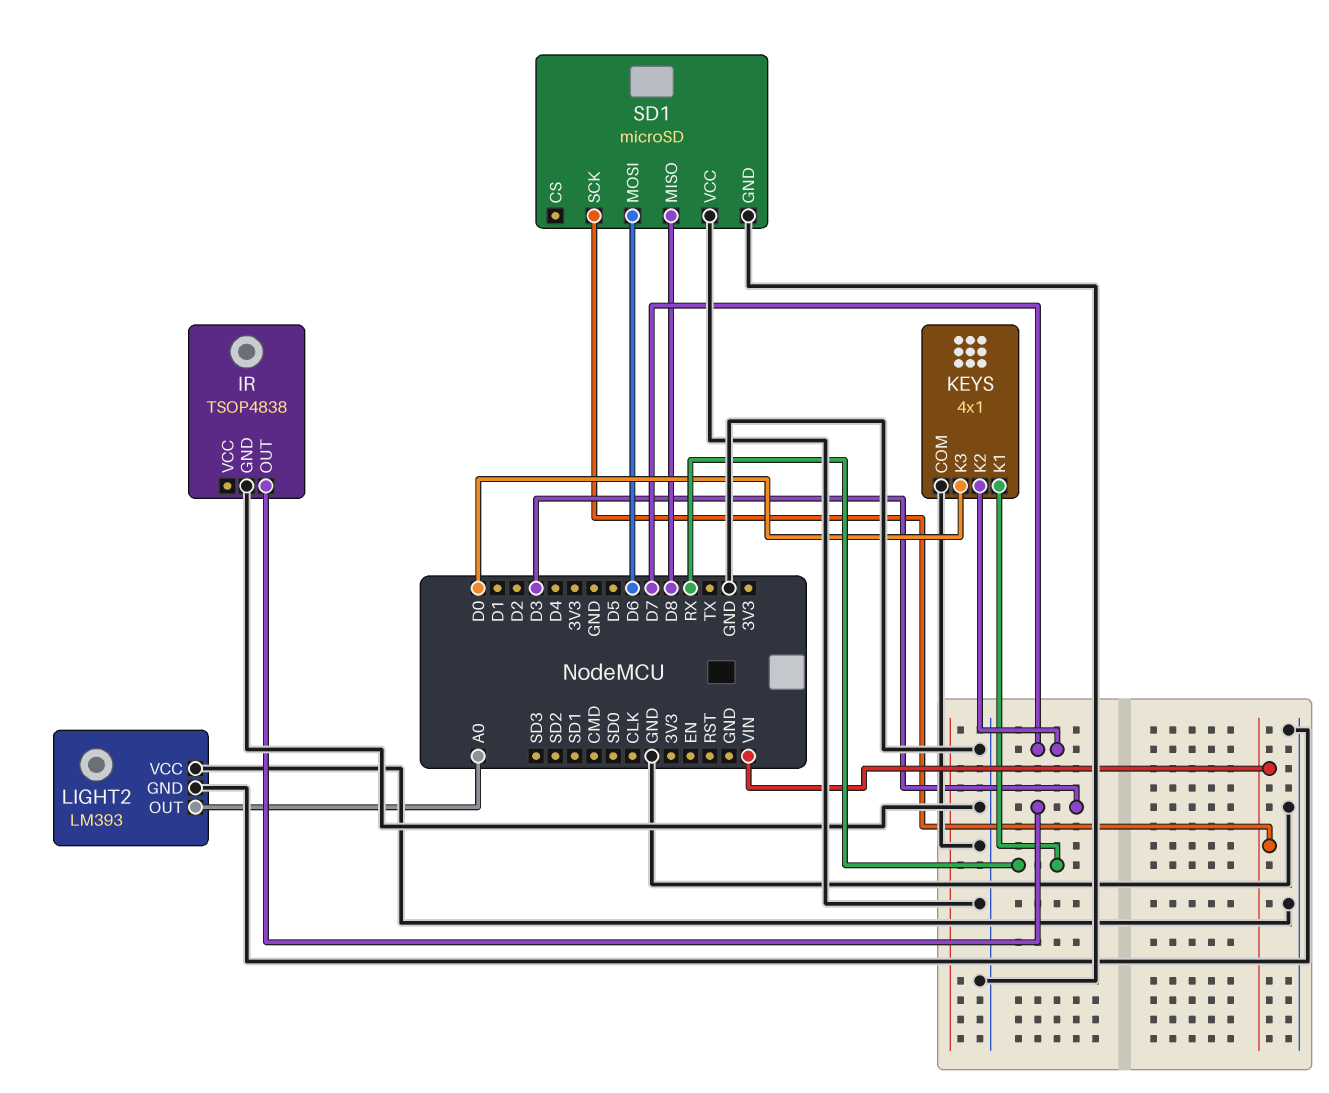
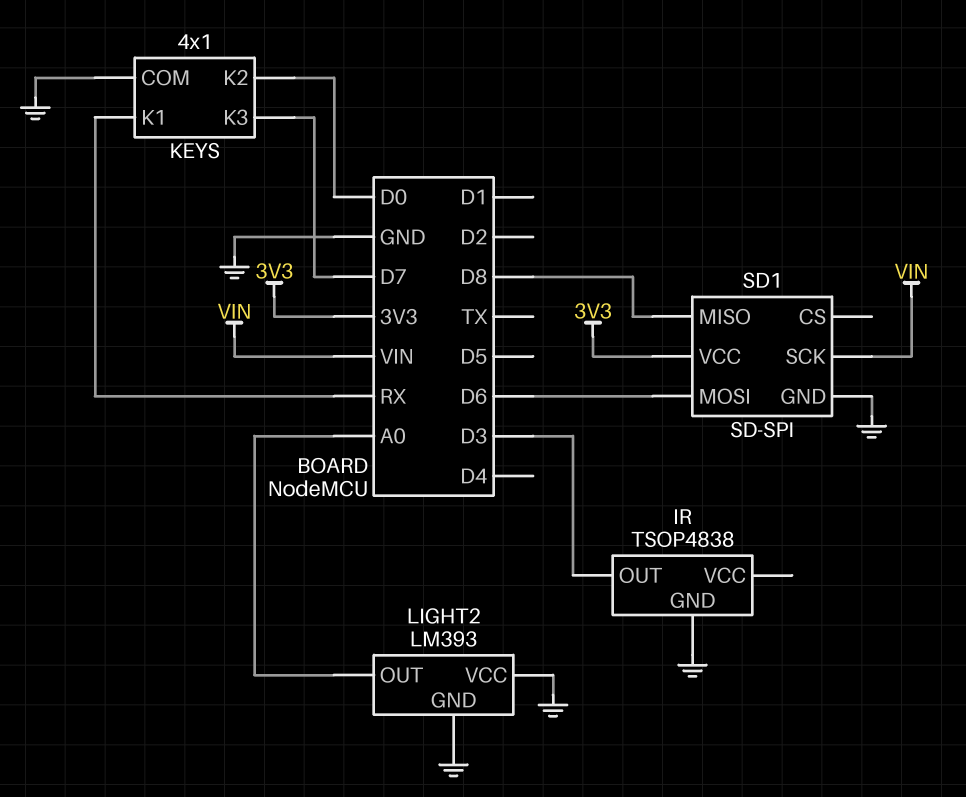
KEYS pin K2: D7 -> D0
KEYS pin K3: D0 -> D7
SD1: microSD -> SD-SPI
SD1 pin VCC: GND -> 3V3

